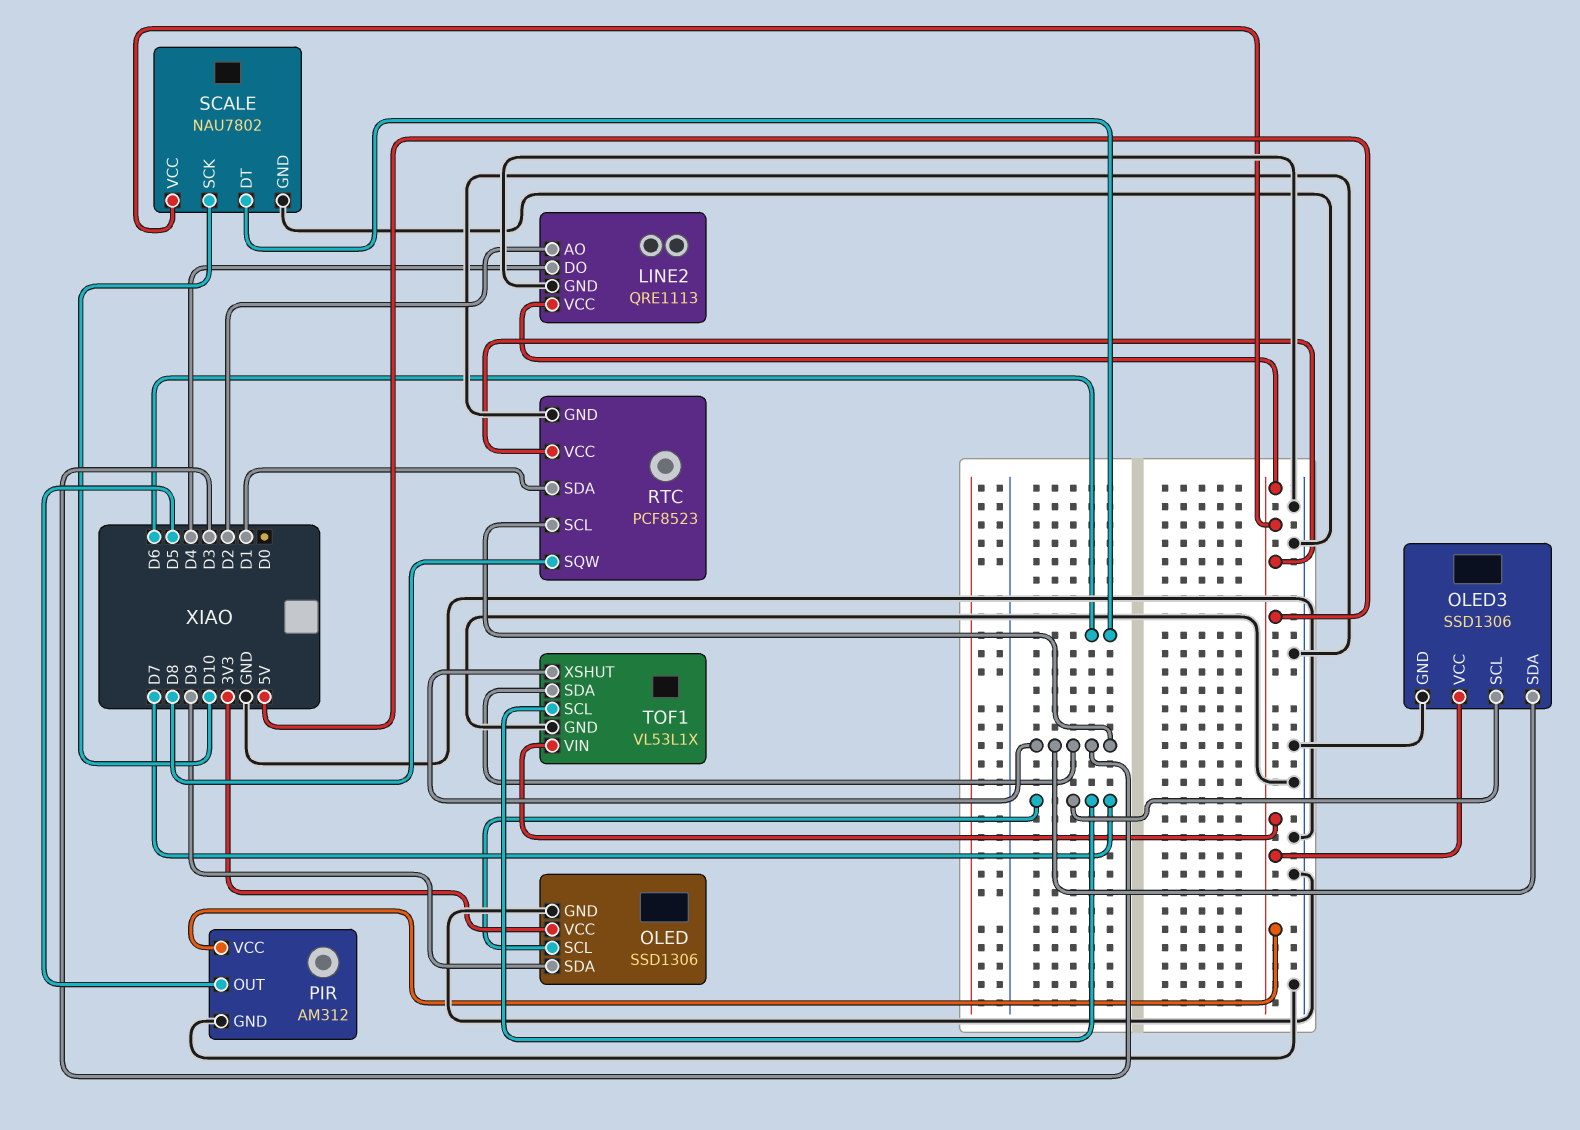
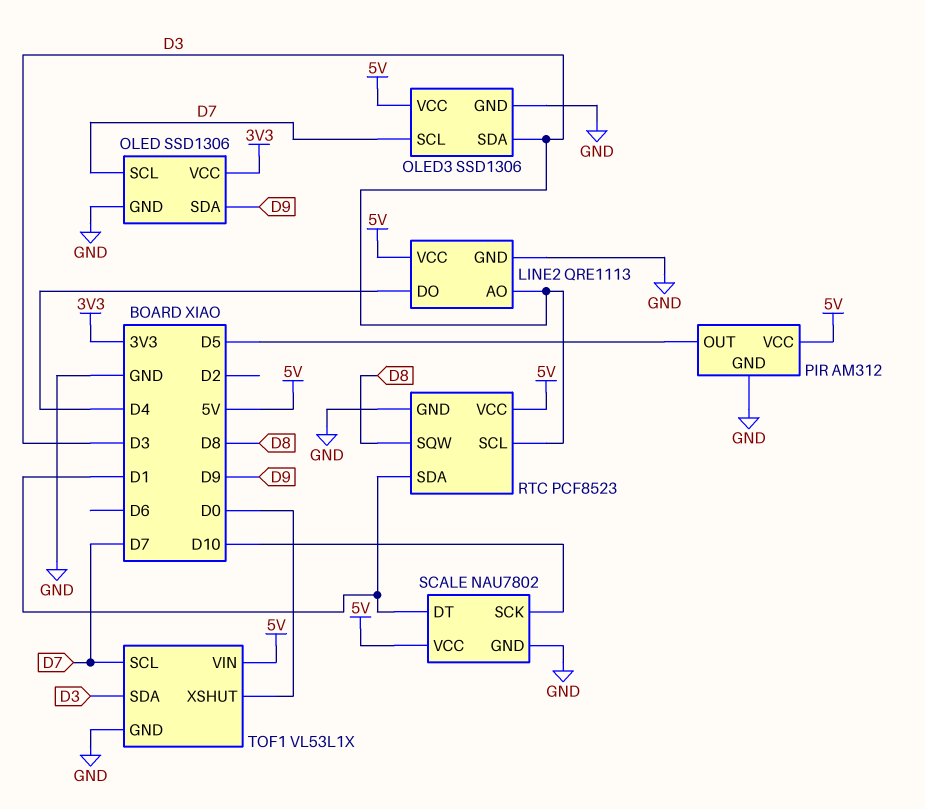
LINE2 pin AO: D2 -> D3
SCALE pin DT: D6 -> D1
TOF1 pin XSHUT: D3 -> D0

